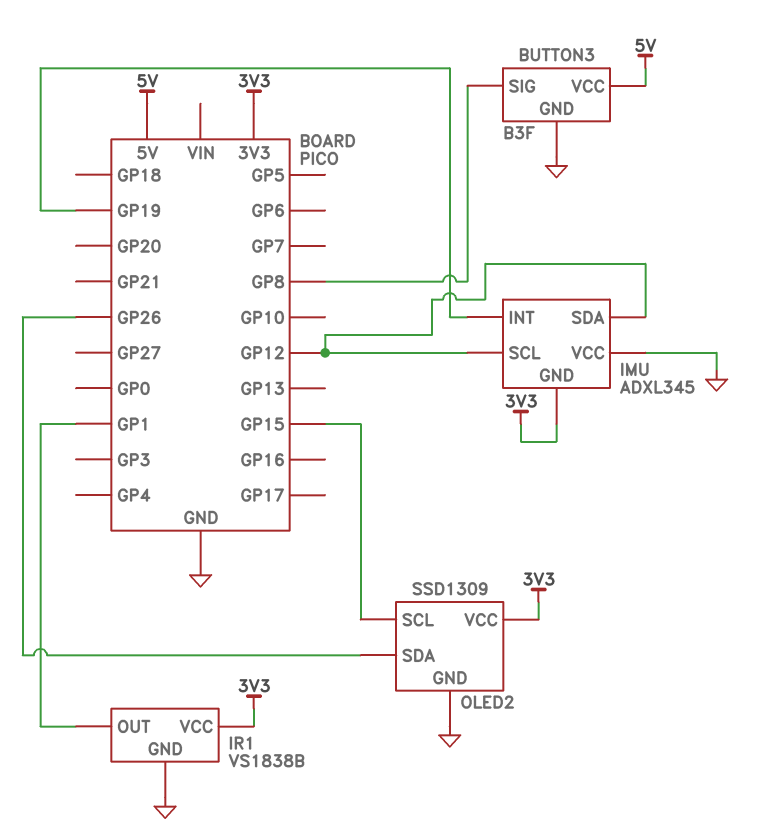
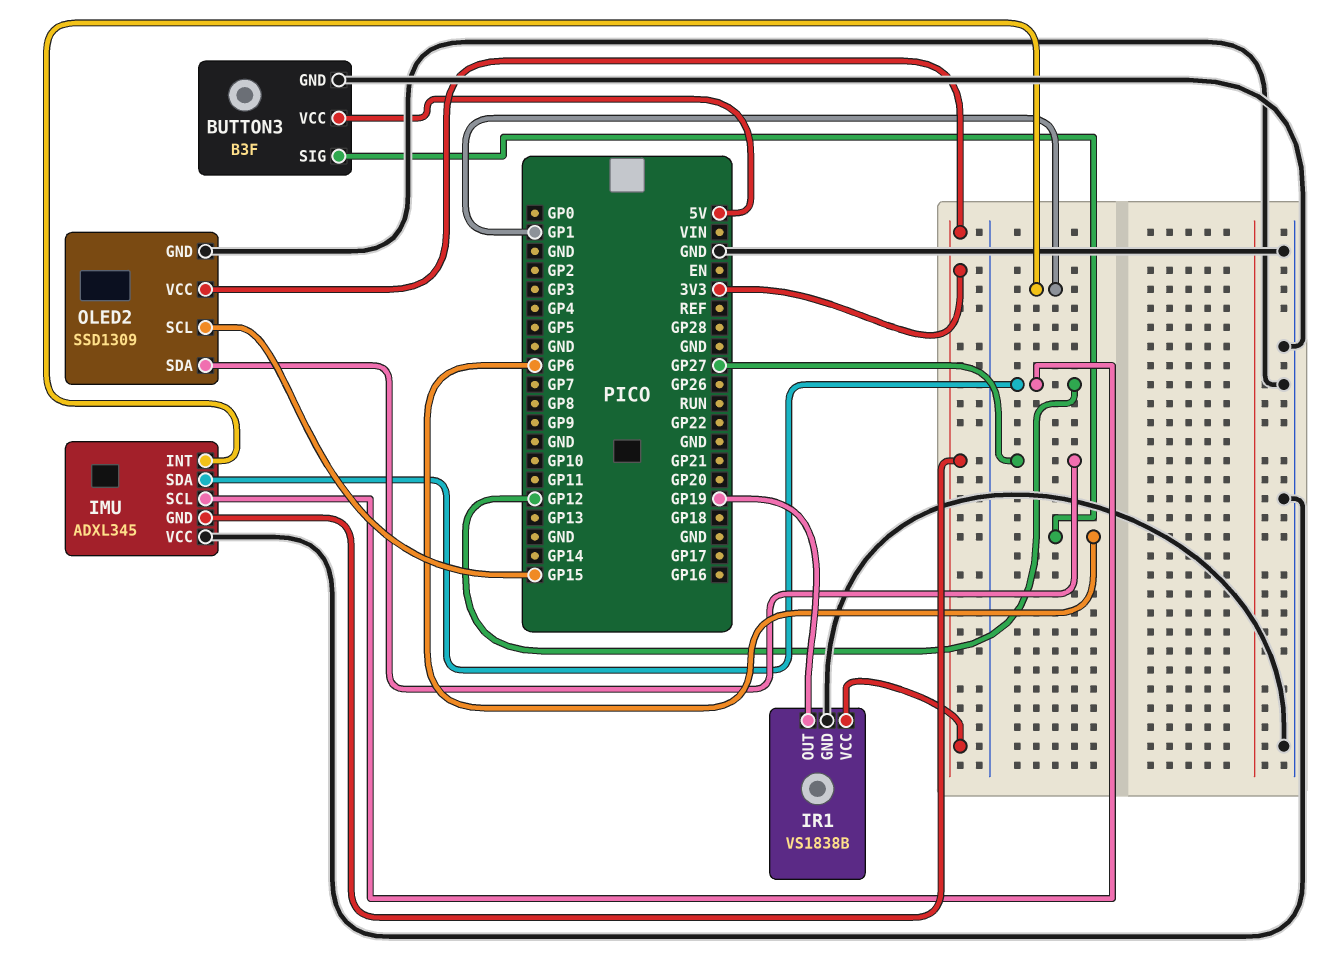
BUTTON3 pin SIG: GP8 -> GP6
IMU pin INT: GP19 -> GP1
IR1 pin OUT: GP1 -> GP19
OLED2 pin SDA: GP26 -> GP27

